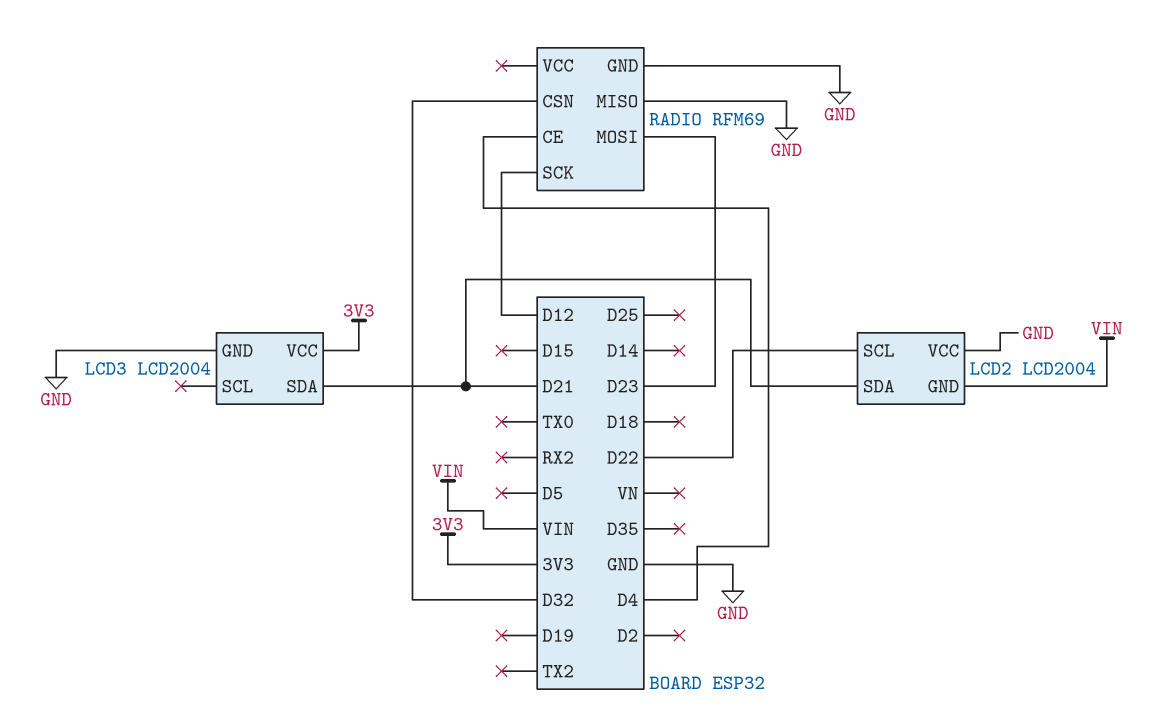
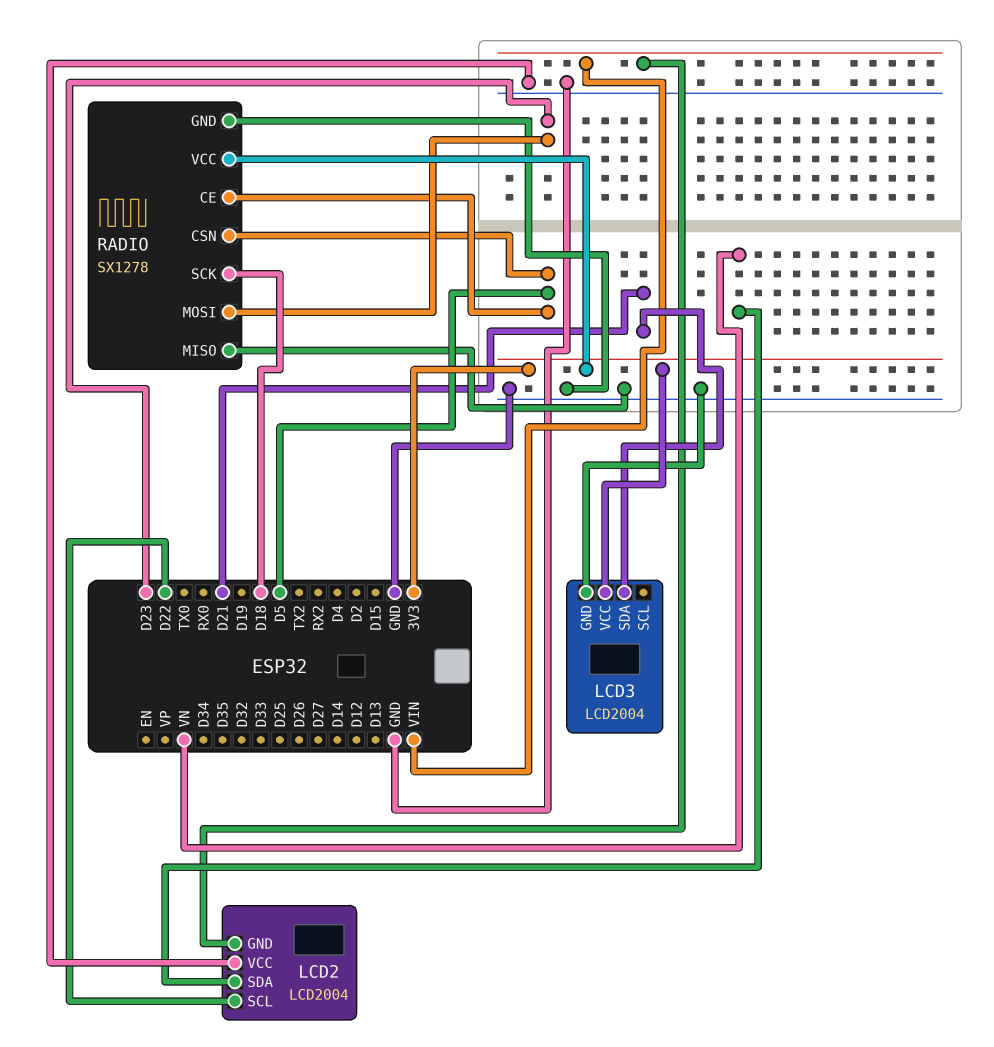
LCD2 pin SDA: D21 -> VN
RADIO: RFM69 -> SX1278
RADIO pin CE: D4 -> D5
RADIO pin CSN: D32 -> D5
RADIO pin SCK: D12 -> D18
RADIO pin VCC: none -> 3V3

